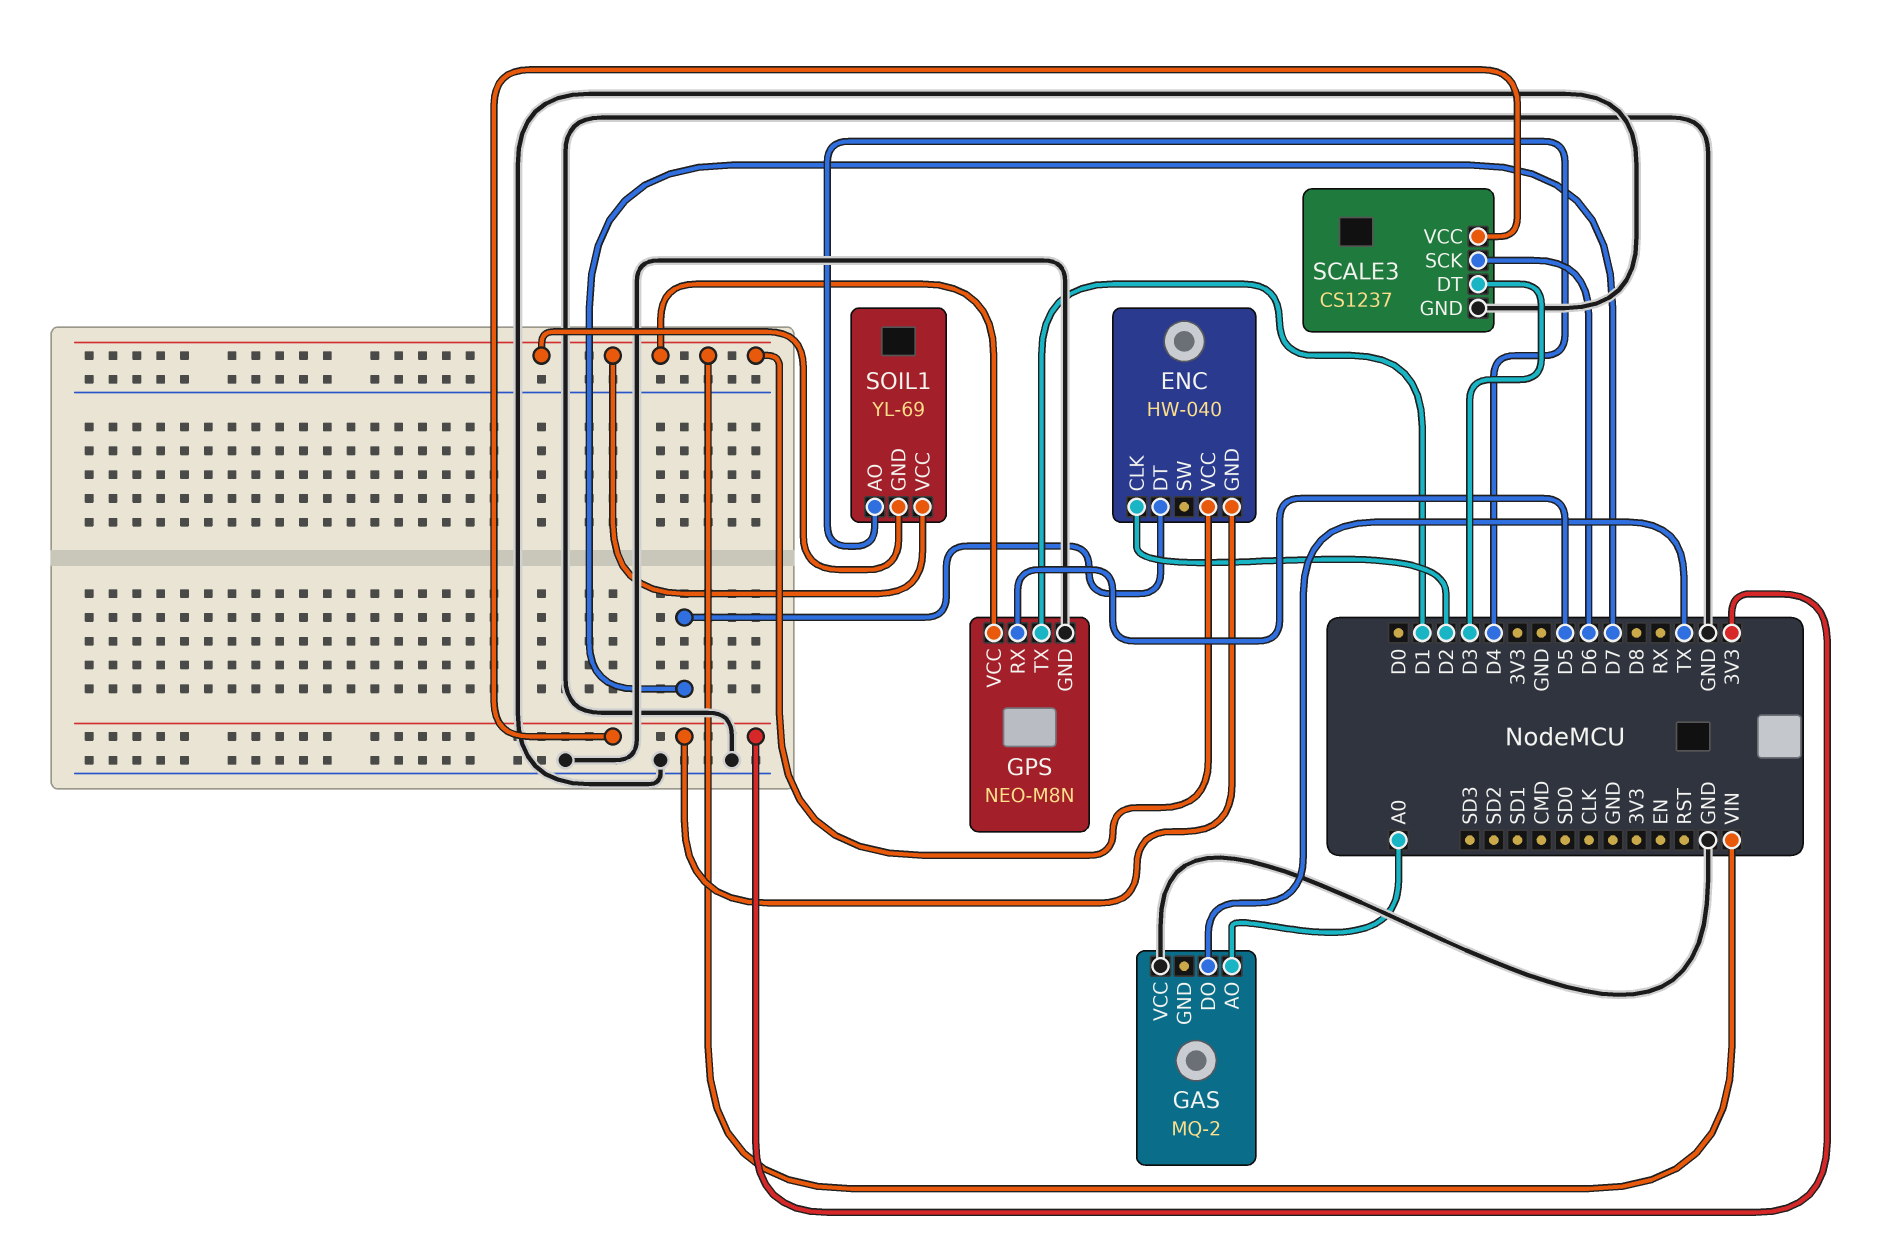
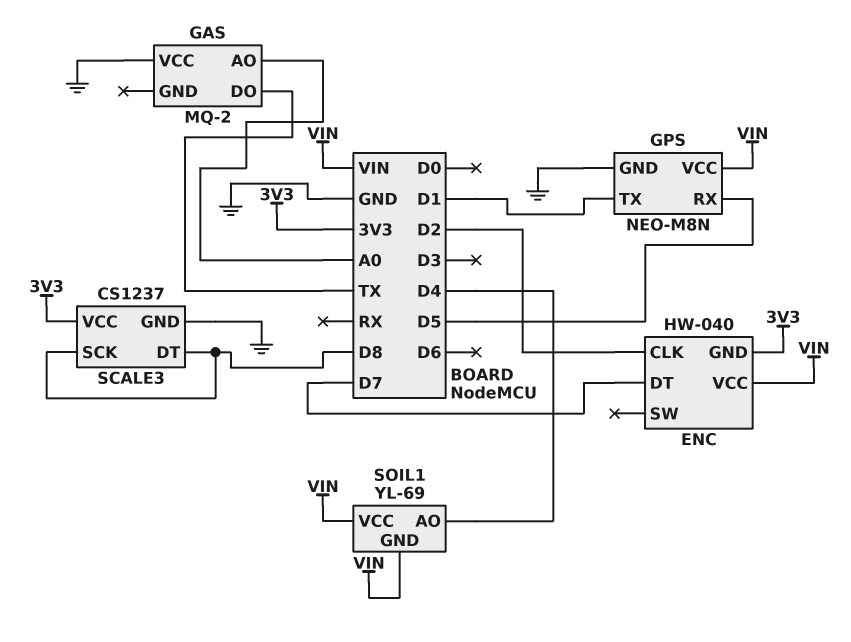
SCALE3 pin DT: D3 -> D8
SCALE3 pin SCK: D6 -> D8

